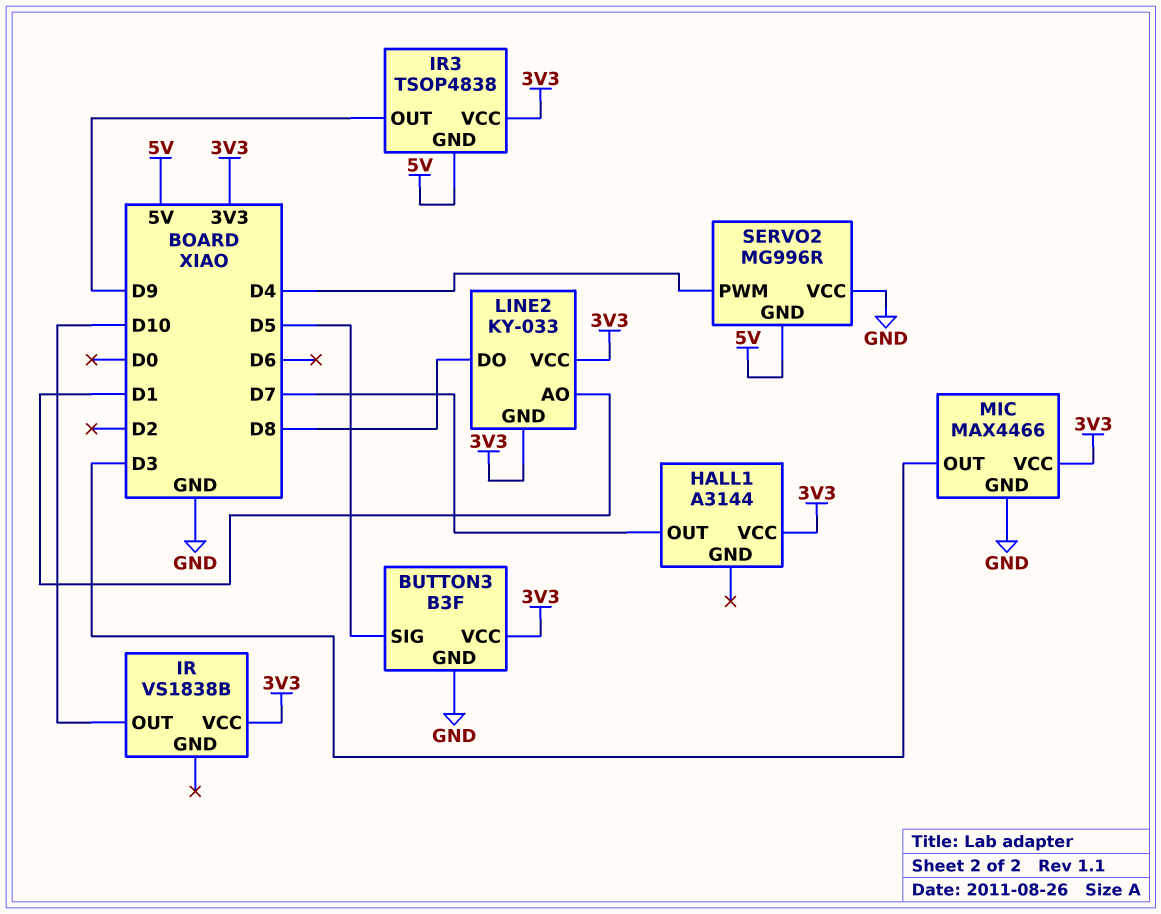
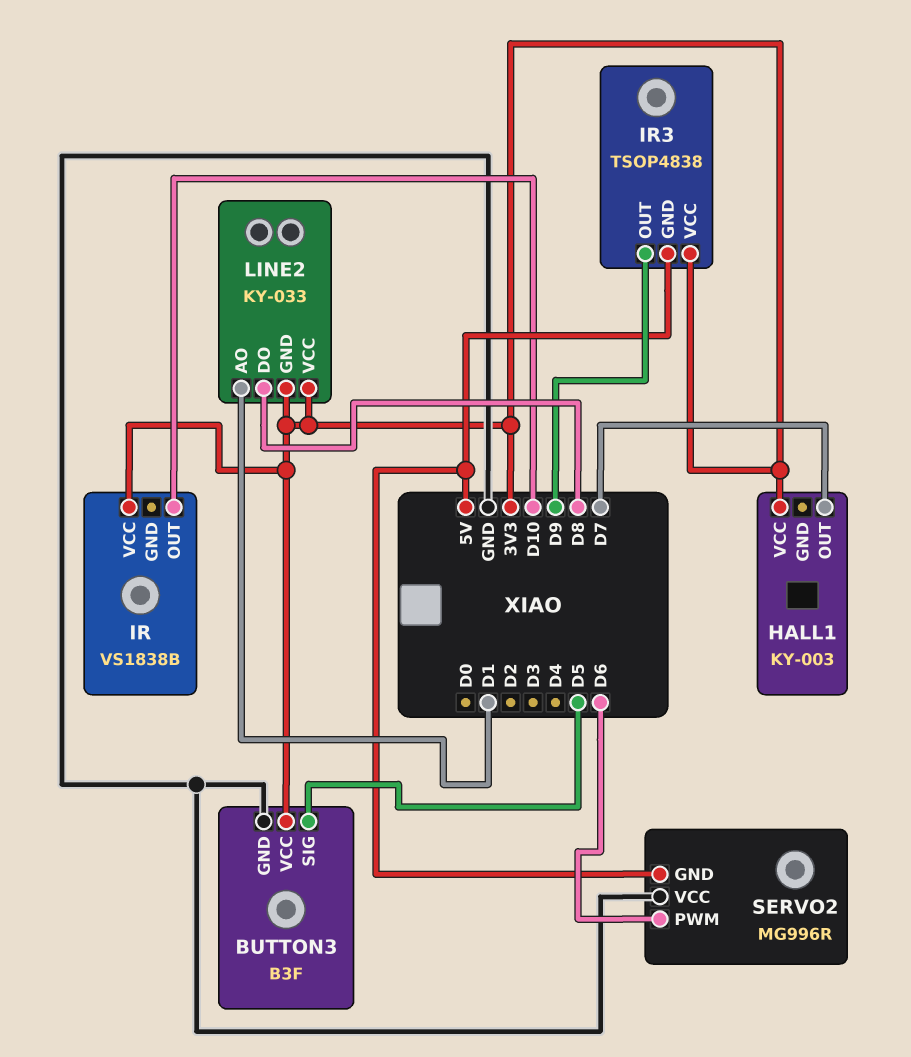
HALL1: A3144 -> KY-003
MIC: MAX4466 -> none
MIC pin GND: GND -> none
MIC pin OUT: D3 -> none
MIC pin VCC: 3V3 -> none
SERVO2 pin PWM: D4 -> D6

